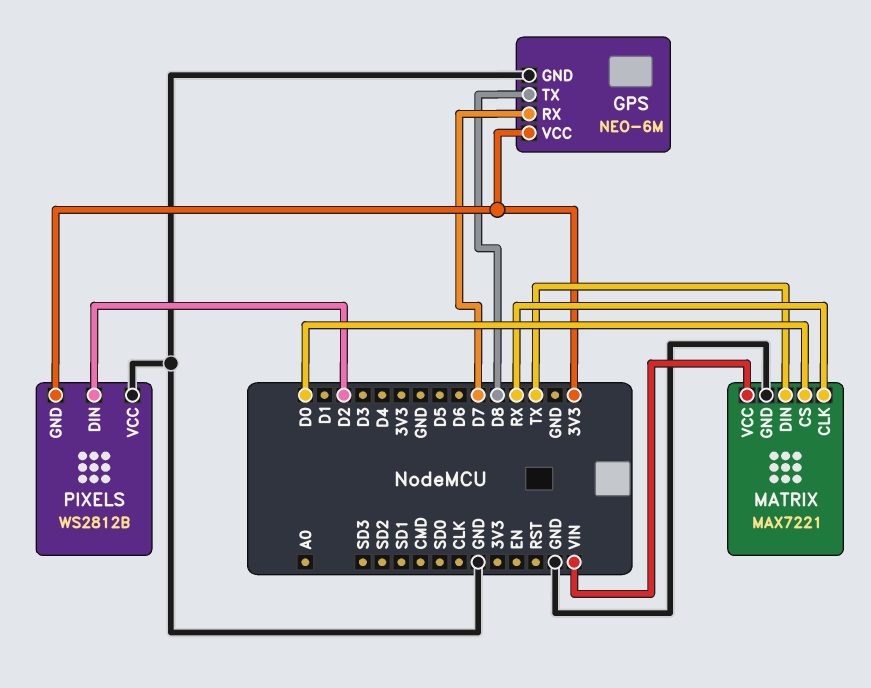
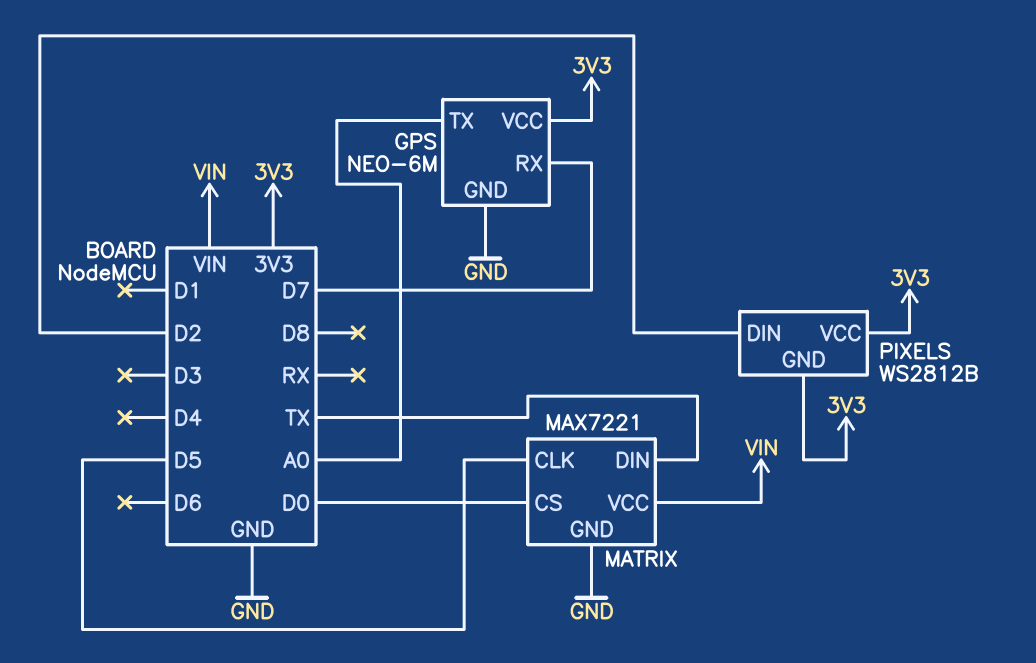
GPS pin TX: D8 -> A0
MATRIX pin CLK: RX -> D5
PIXELS pin VCC: GND -> 3V3

